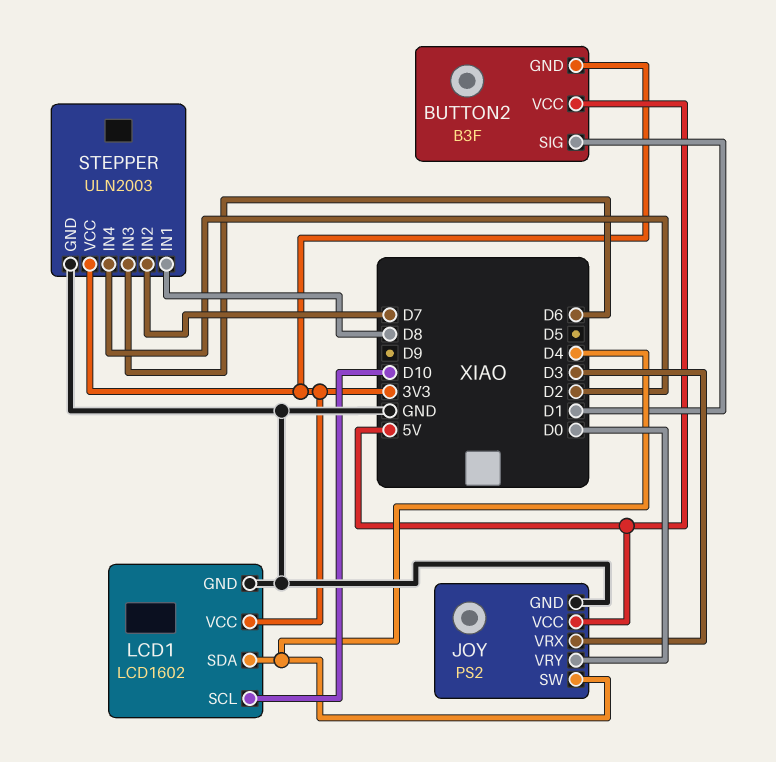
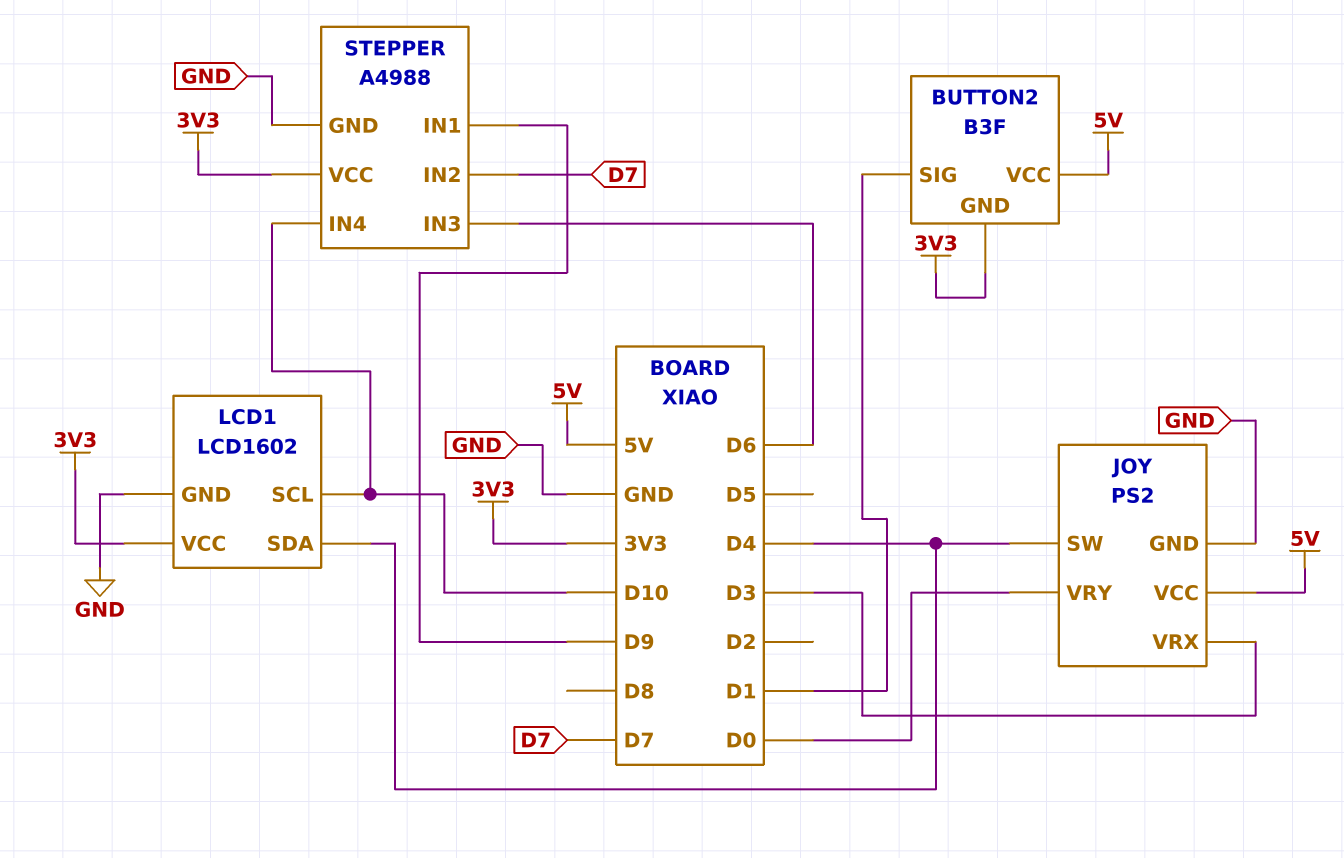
STEPPER: ULN2003 -> A4988
STEPPER pin IN1: D8 -> D9
STEPPER pin IN4: D2 -> D10

